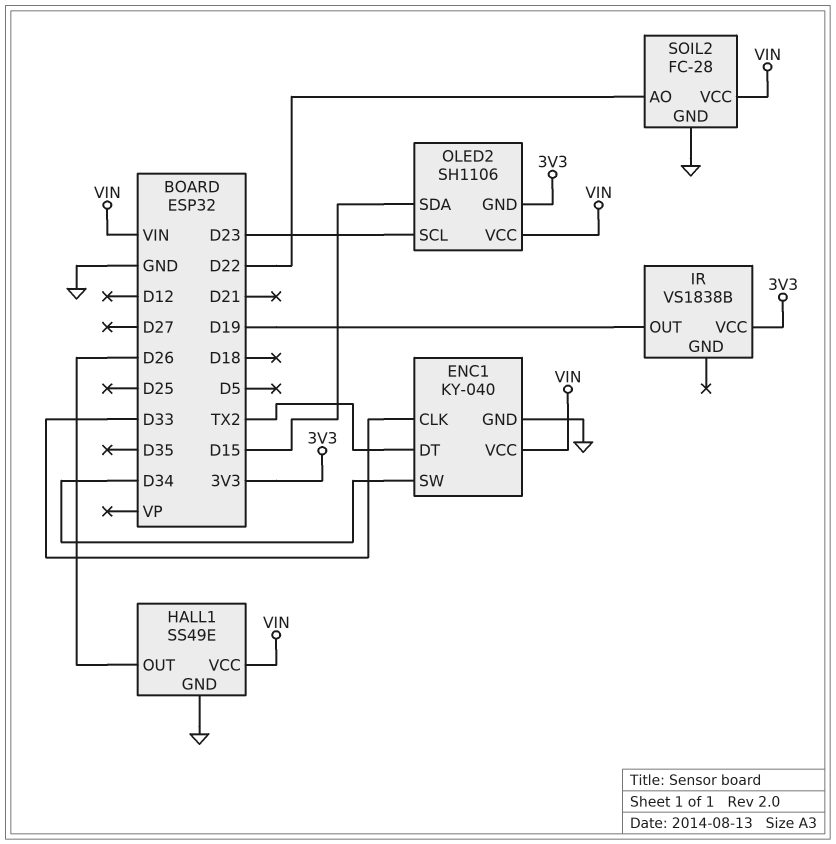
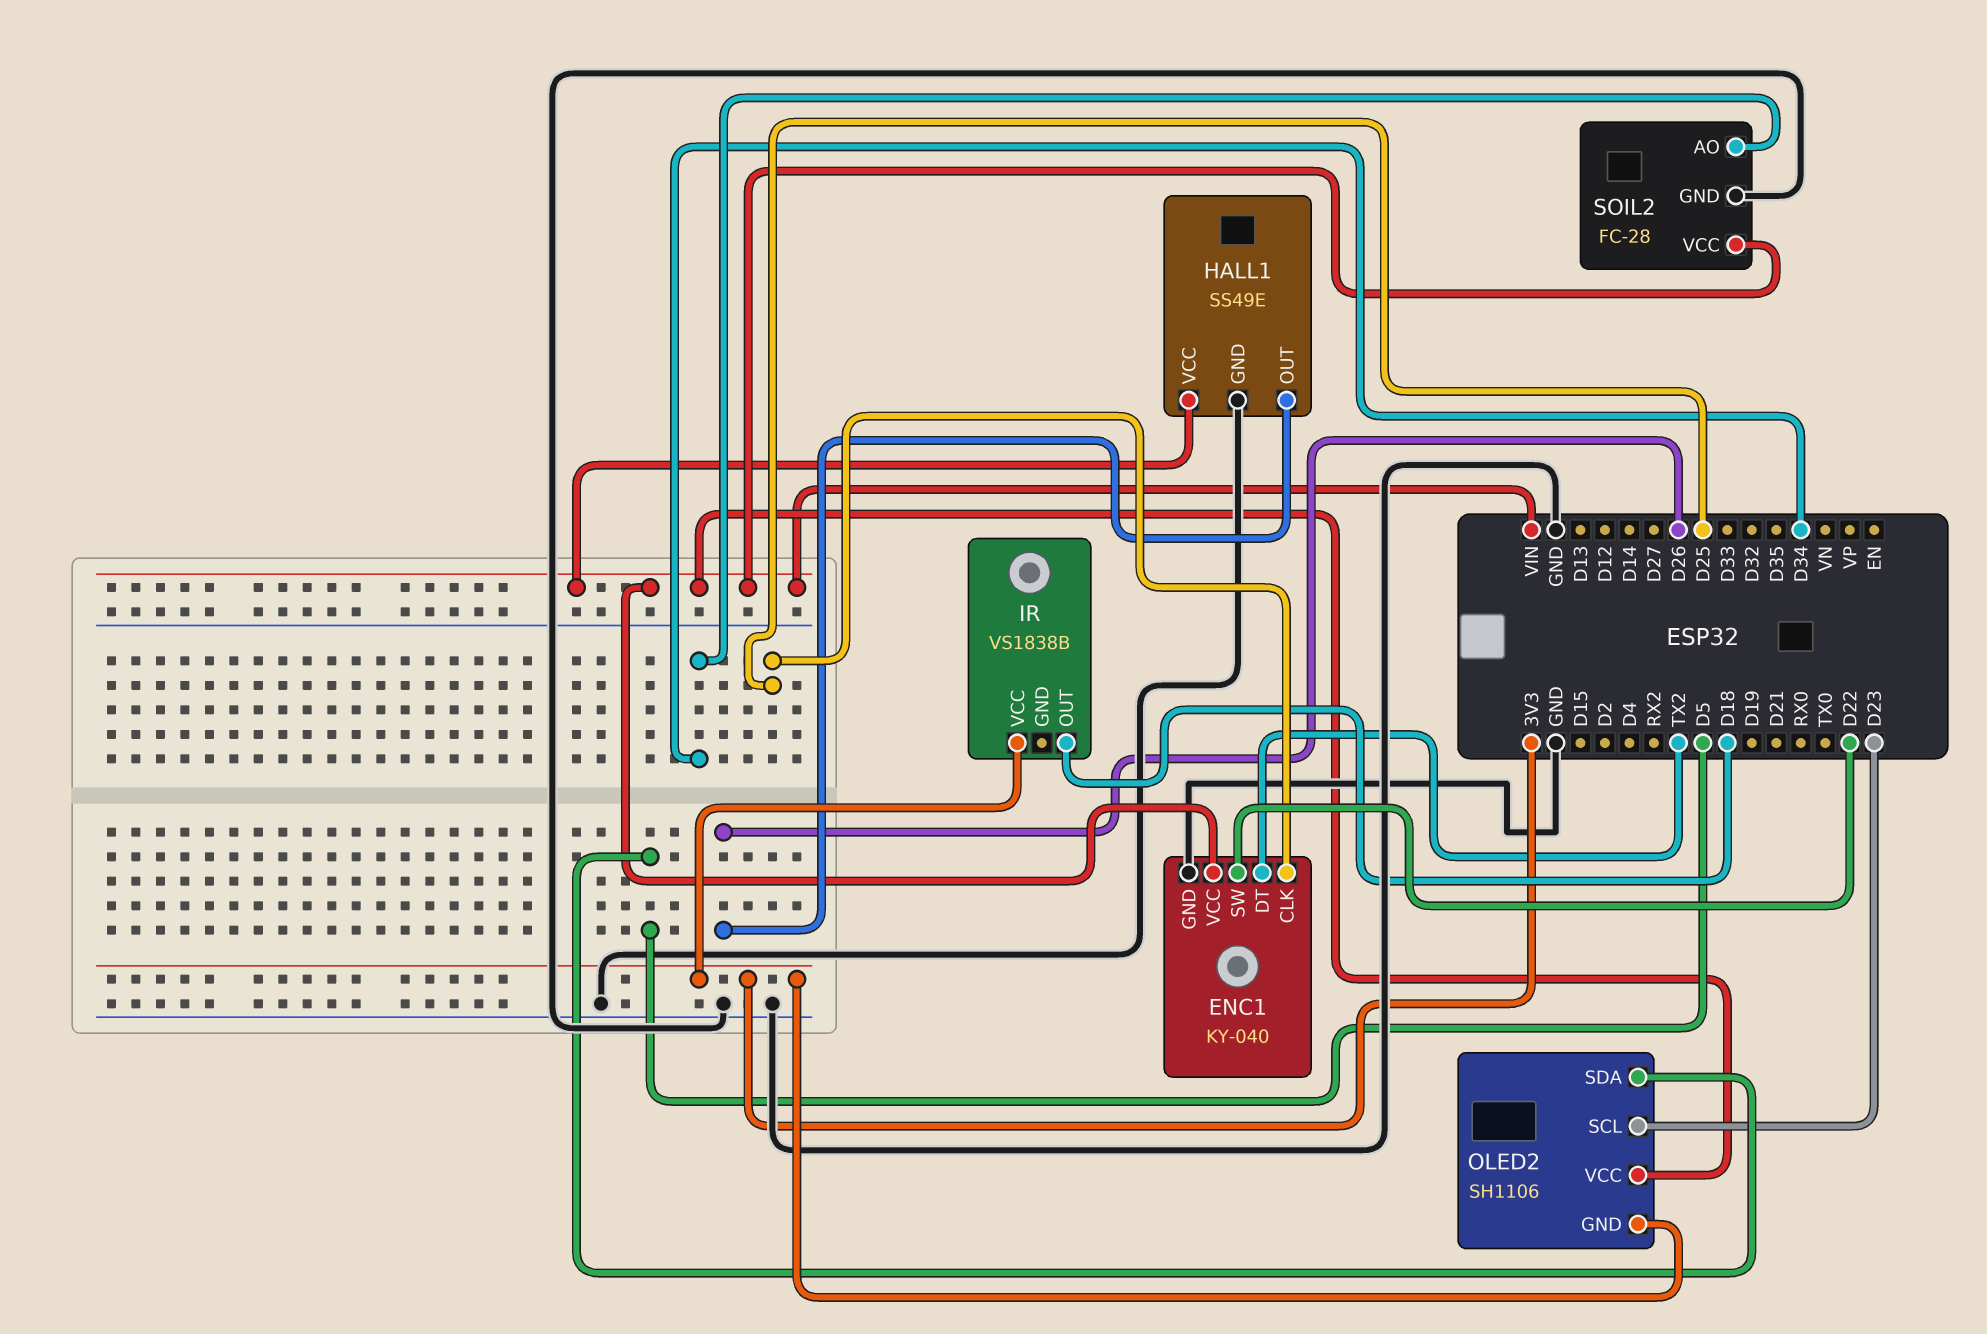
ENC1 pin CLK: D33 -> D25
ENC1 pin SW: D34 -> D22
IR pin OUT: D19 -> D18
OLED2 pin SDA: D15 -> D5
SOIL2 pin AO: D22 -> D34

